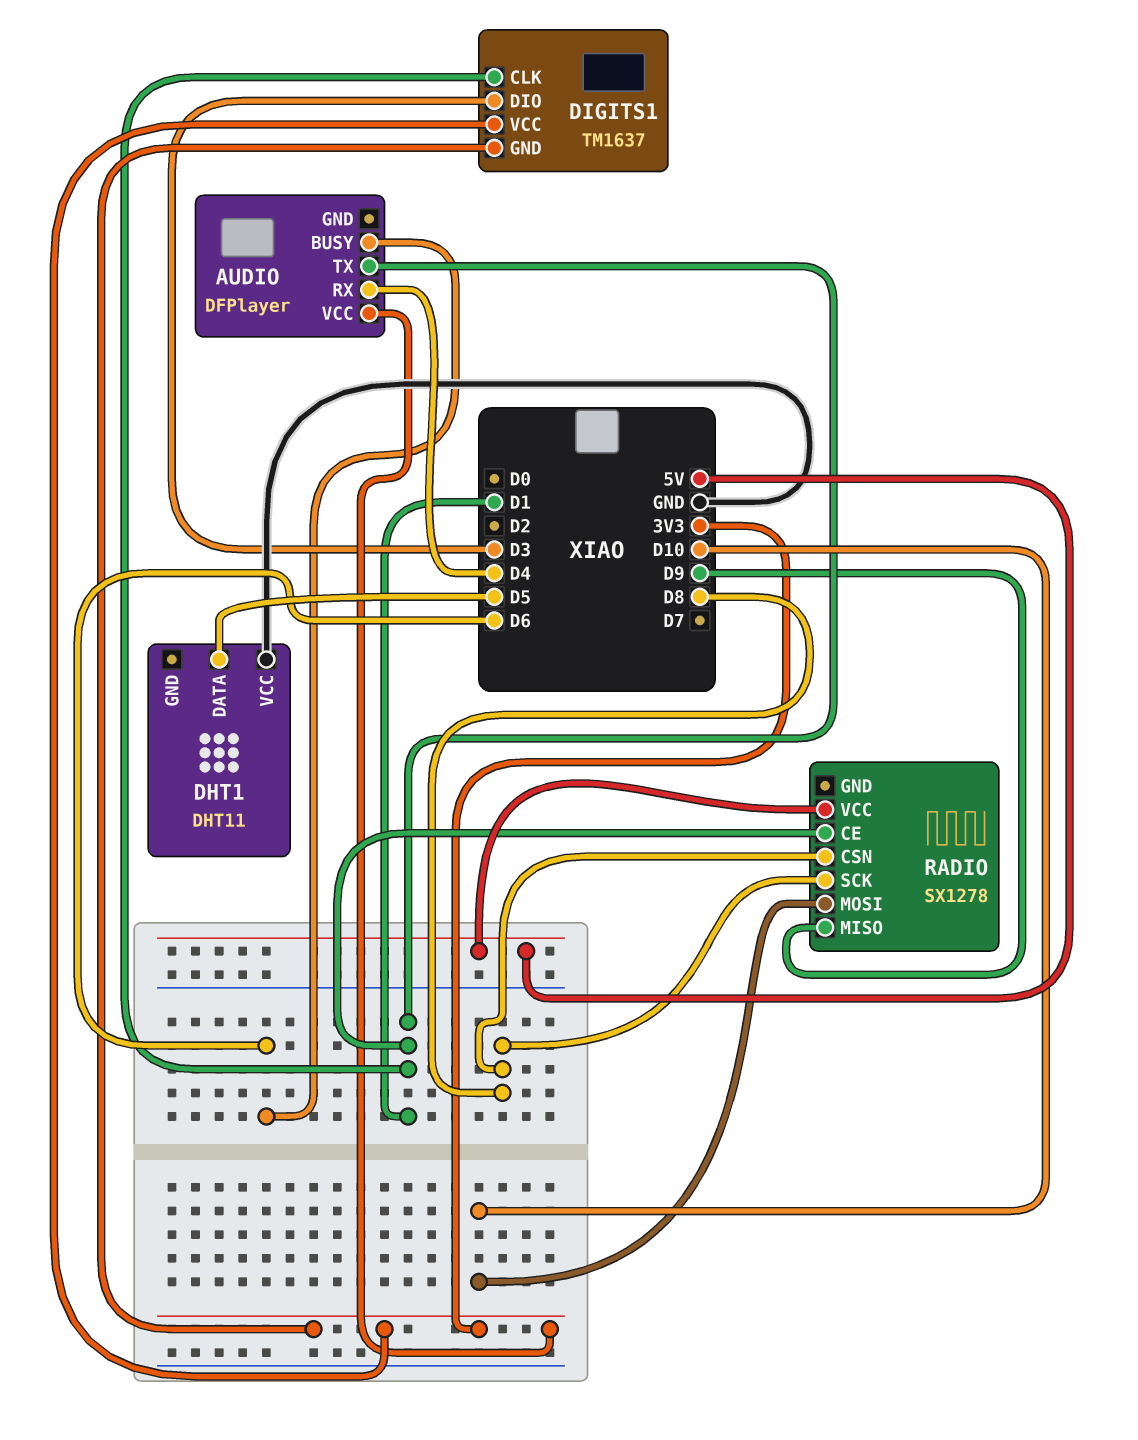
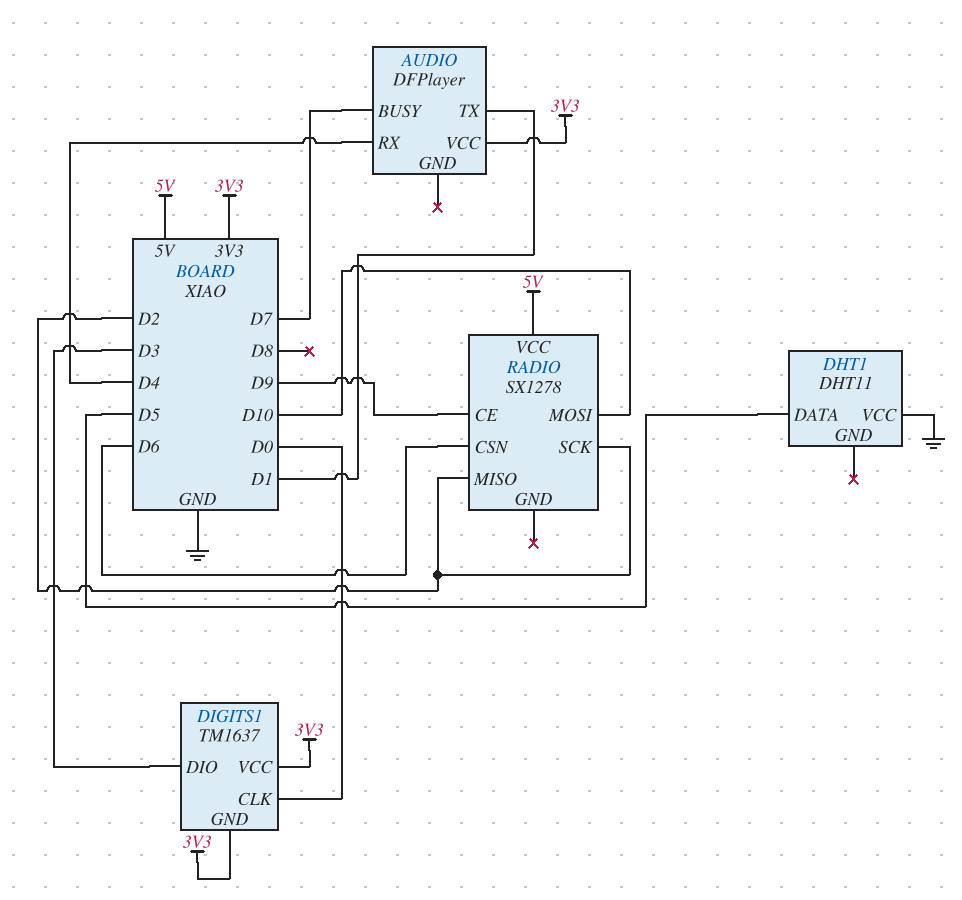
AUDIO pin BUSY: D6 -> D7
DIGITS1 pin CLK: D1 -> D0
RADIO pin CE: D1 -> D9
RADIO pin CSN: D8 -> D6
RADIO pin MISO: D9 -> D2
RADIO pin SCK: D8 -> D2

